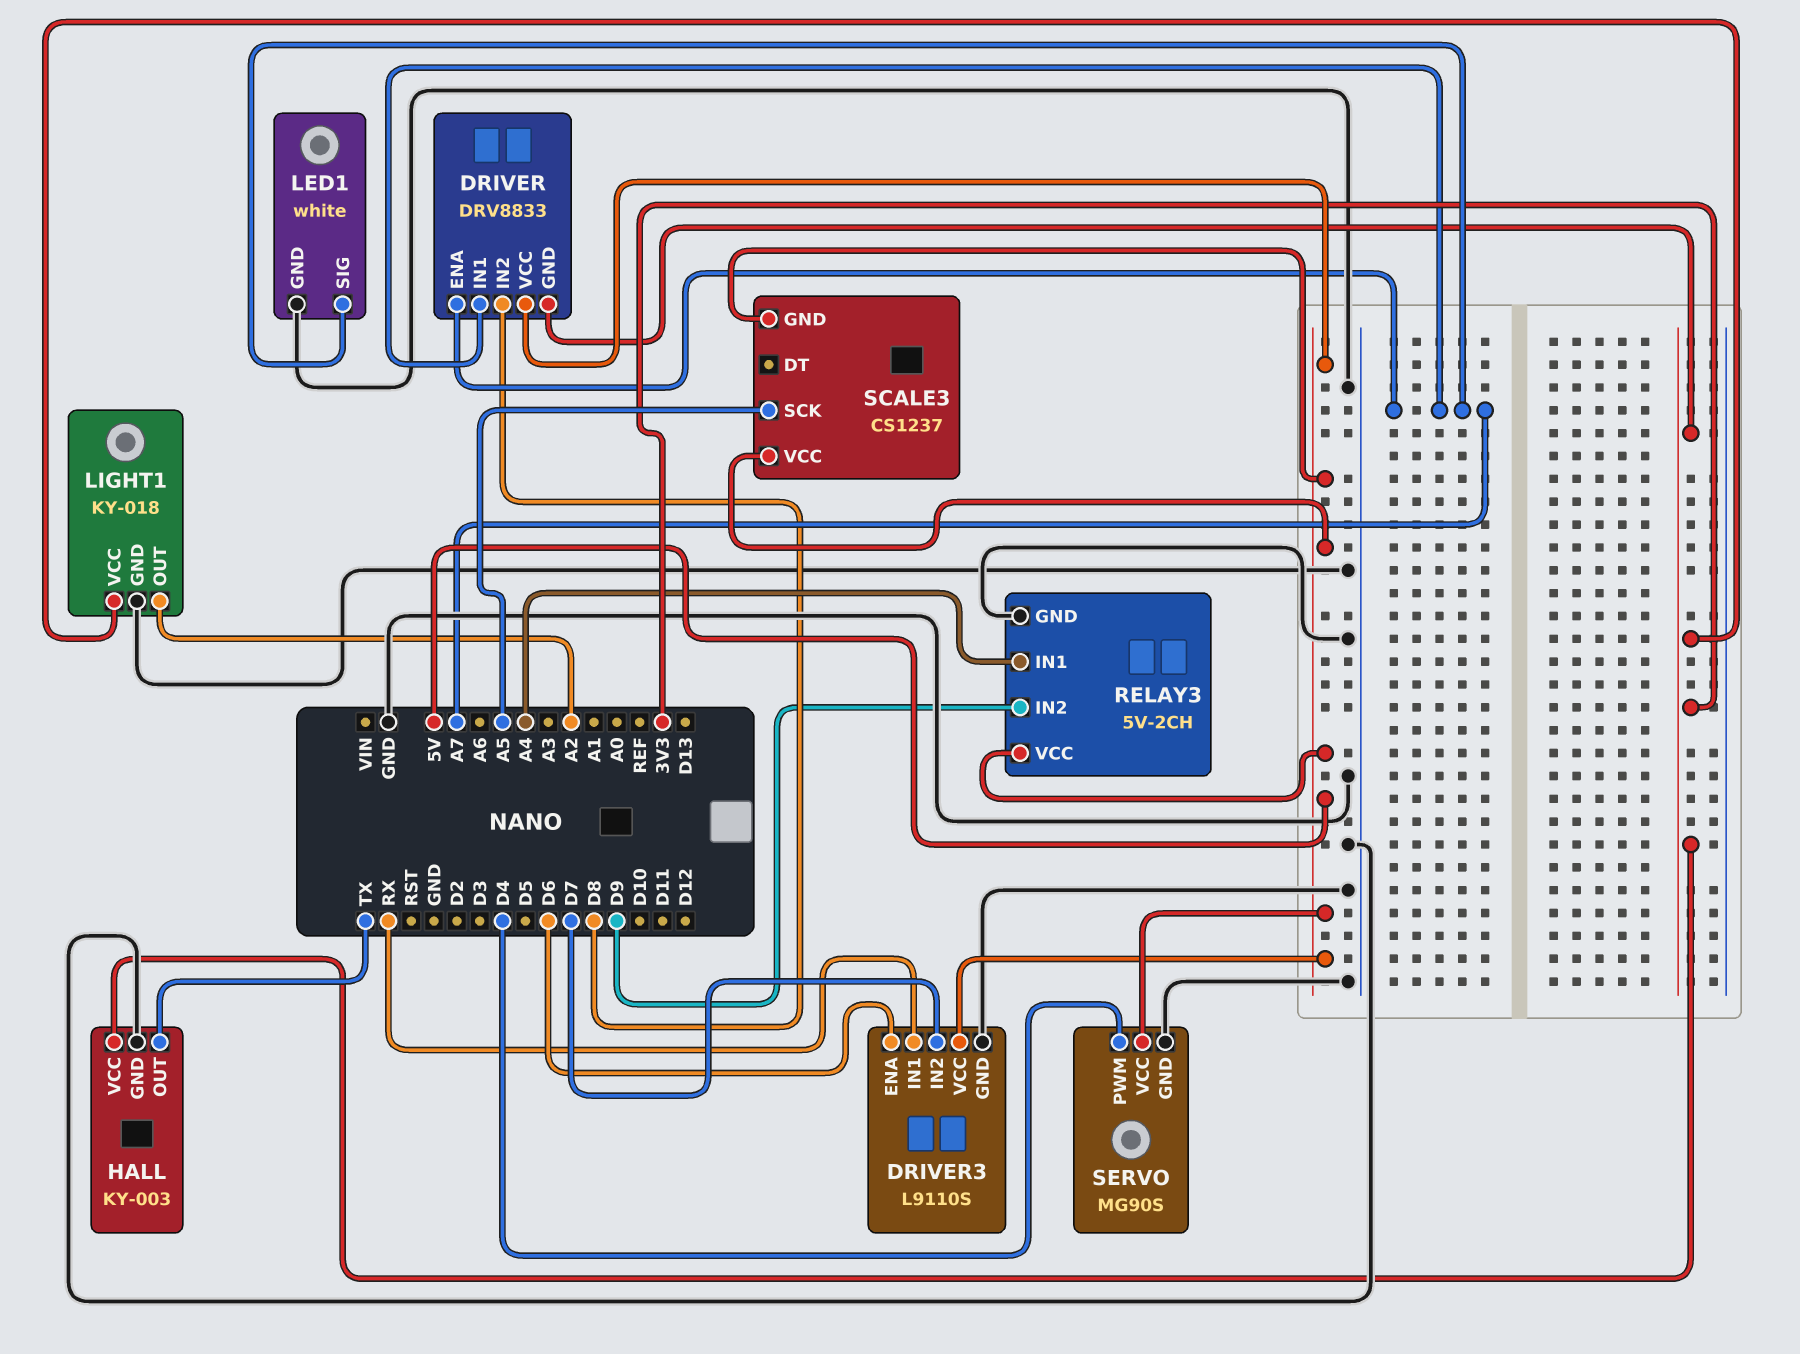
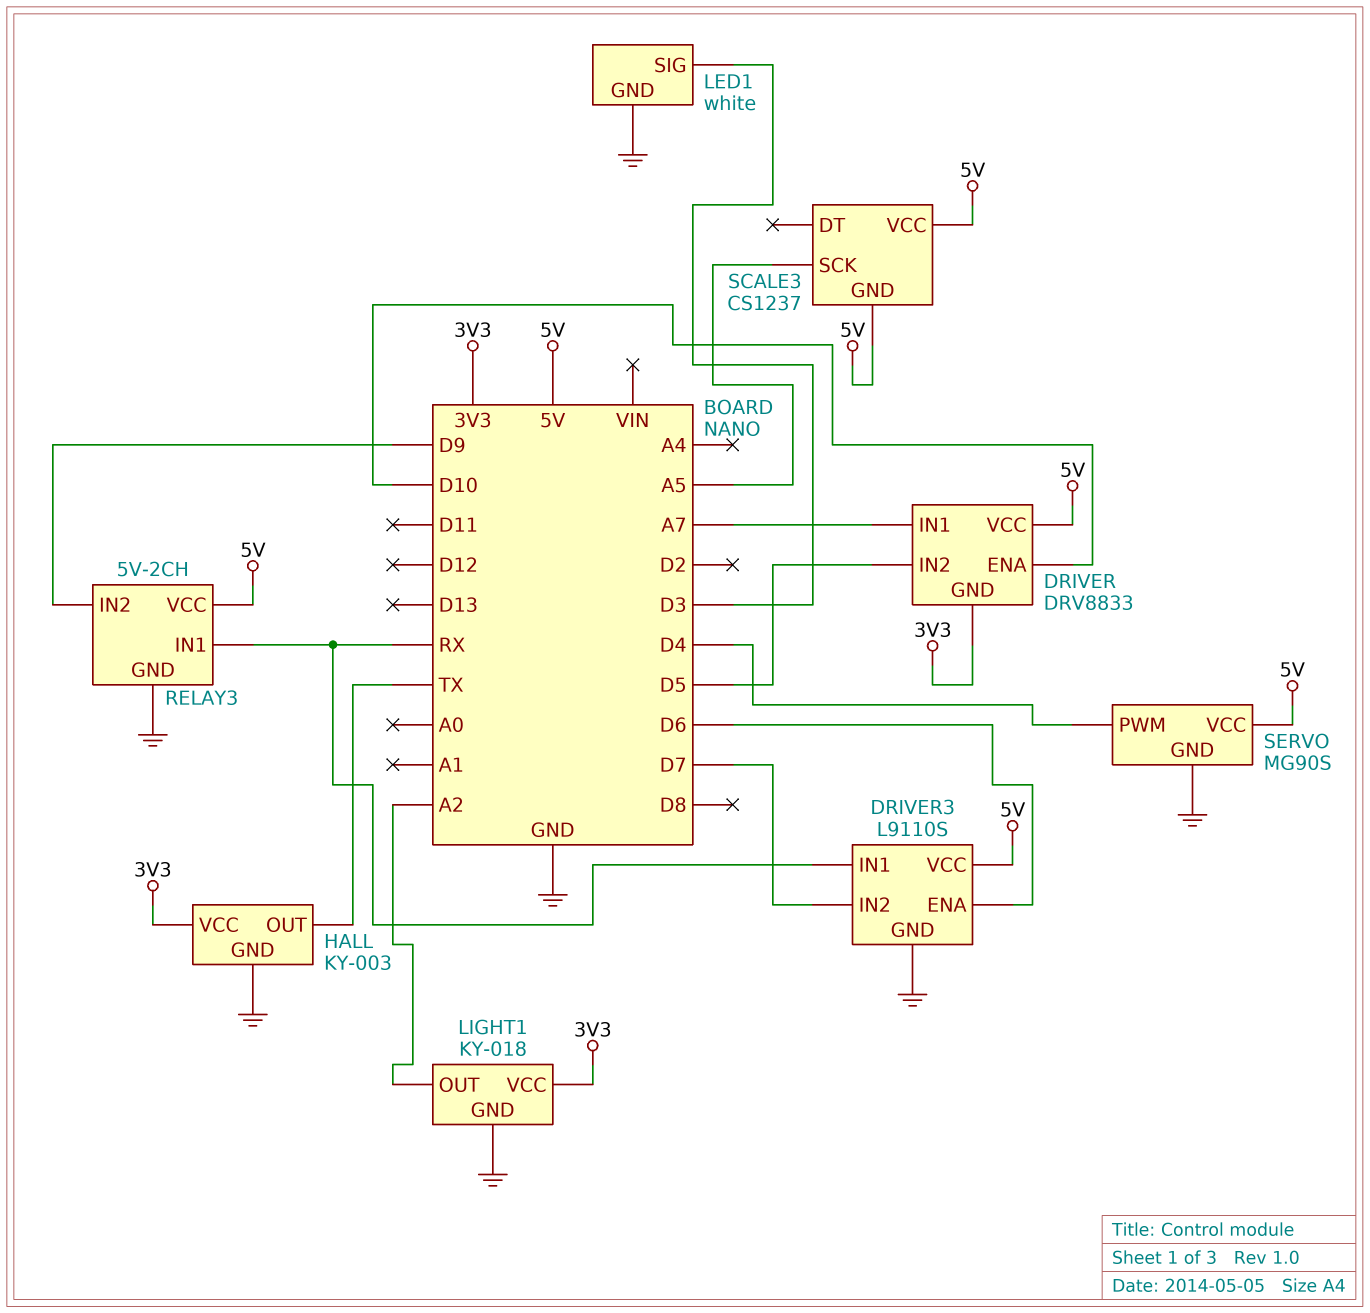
DRIVER pin ENA: A7 -> D10
DRIVER pin IN2: D8 -> D5
LED1 pin SIG: A7 -> D3
RELAY3 pin IN1: A4 -> RX

